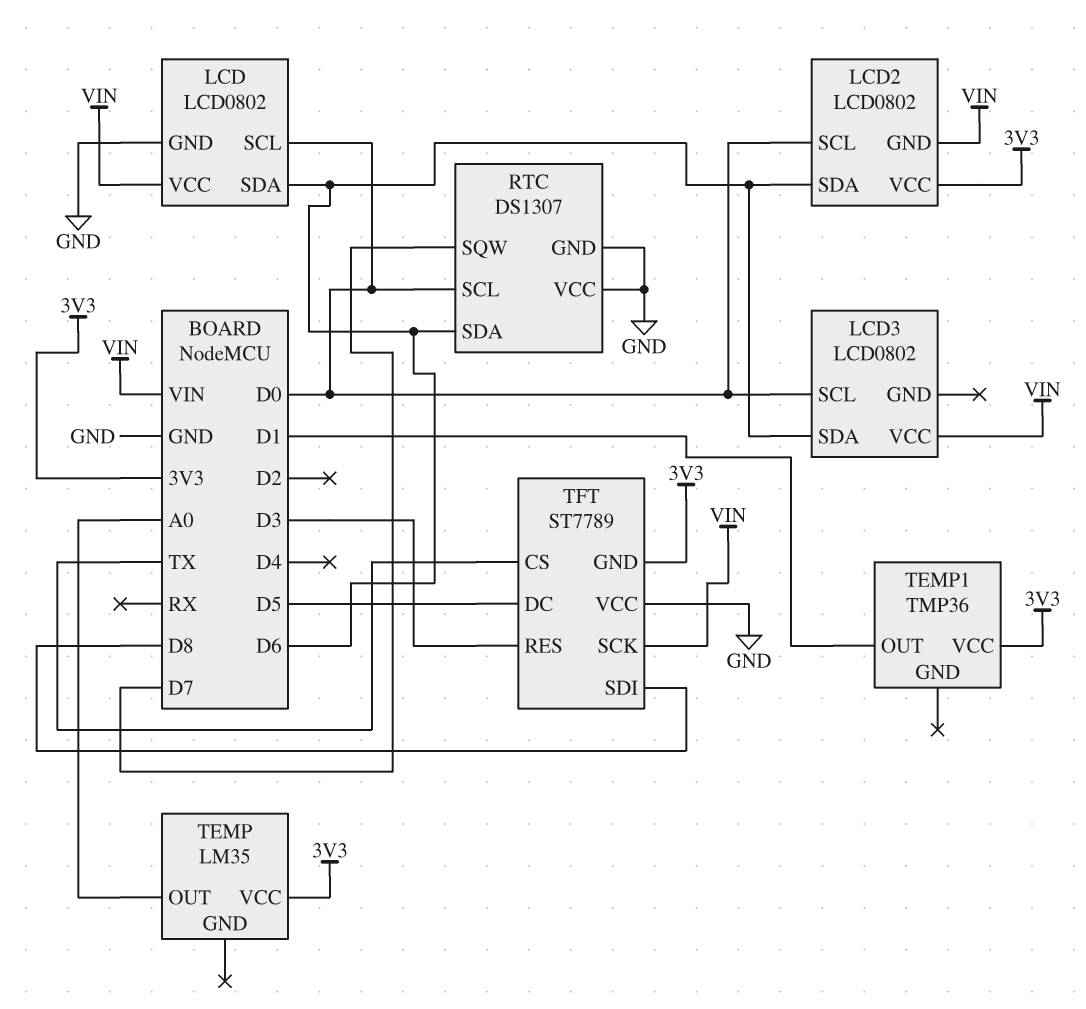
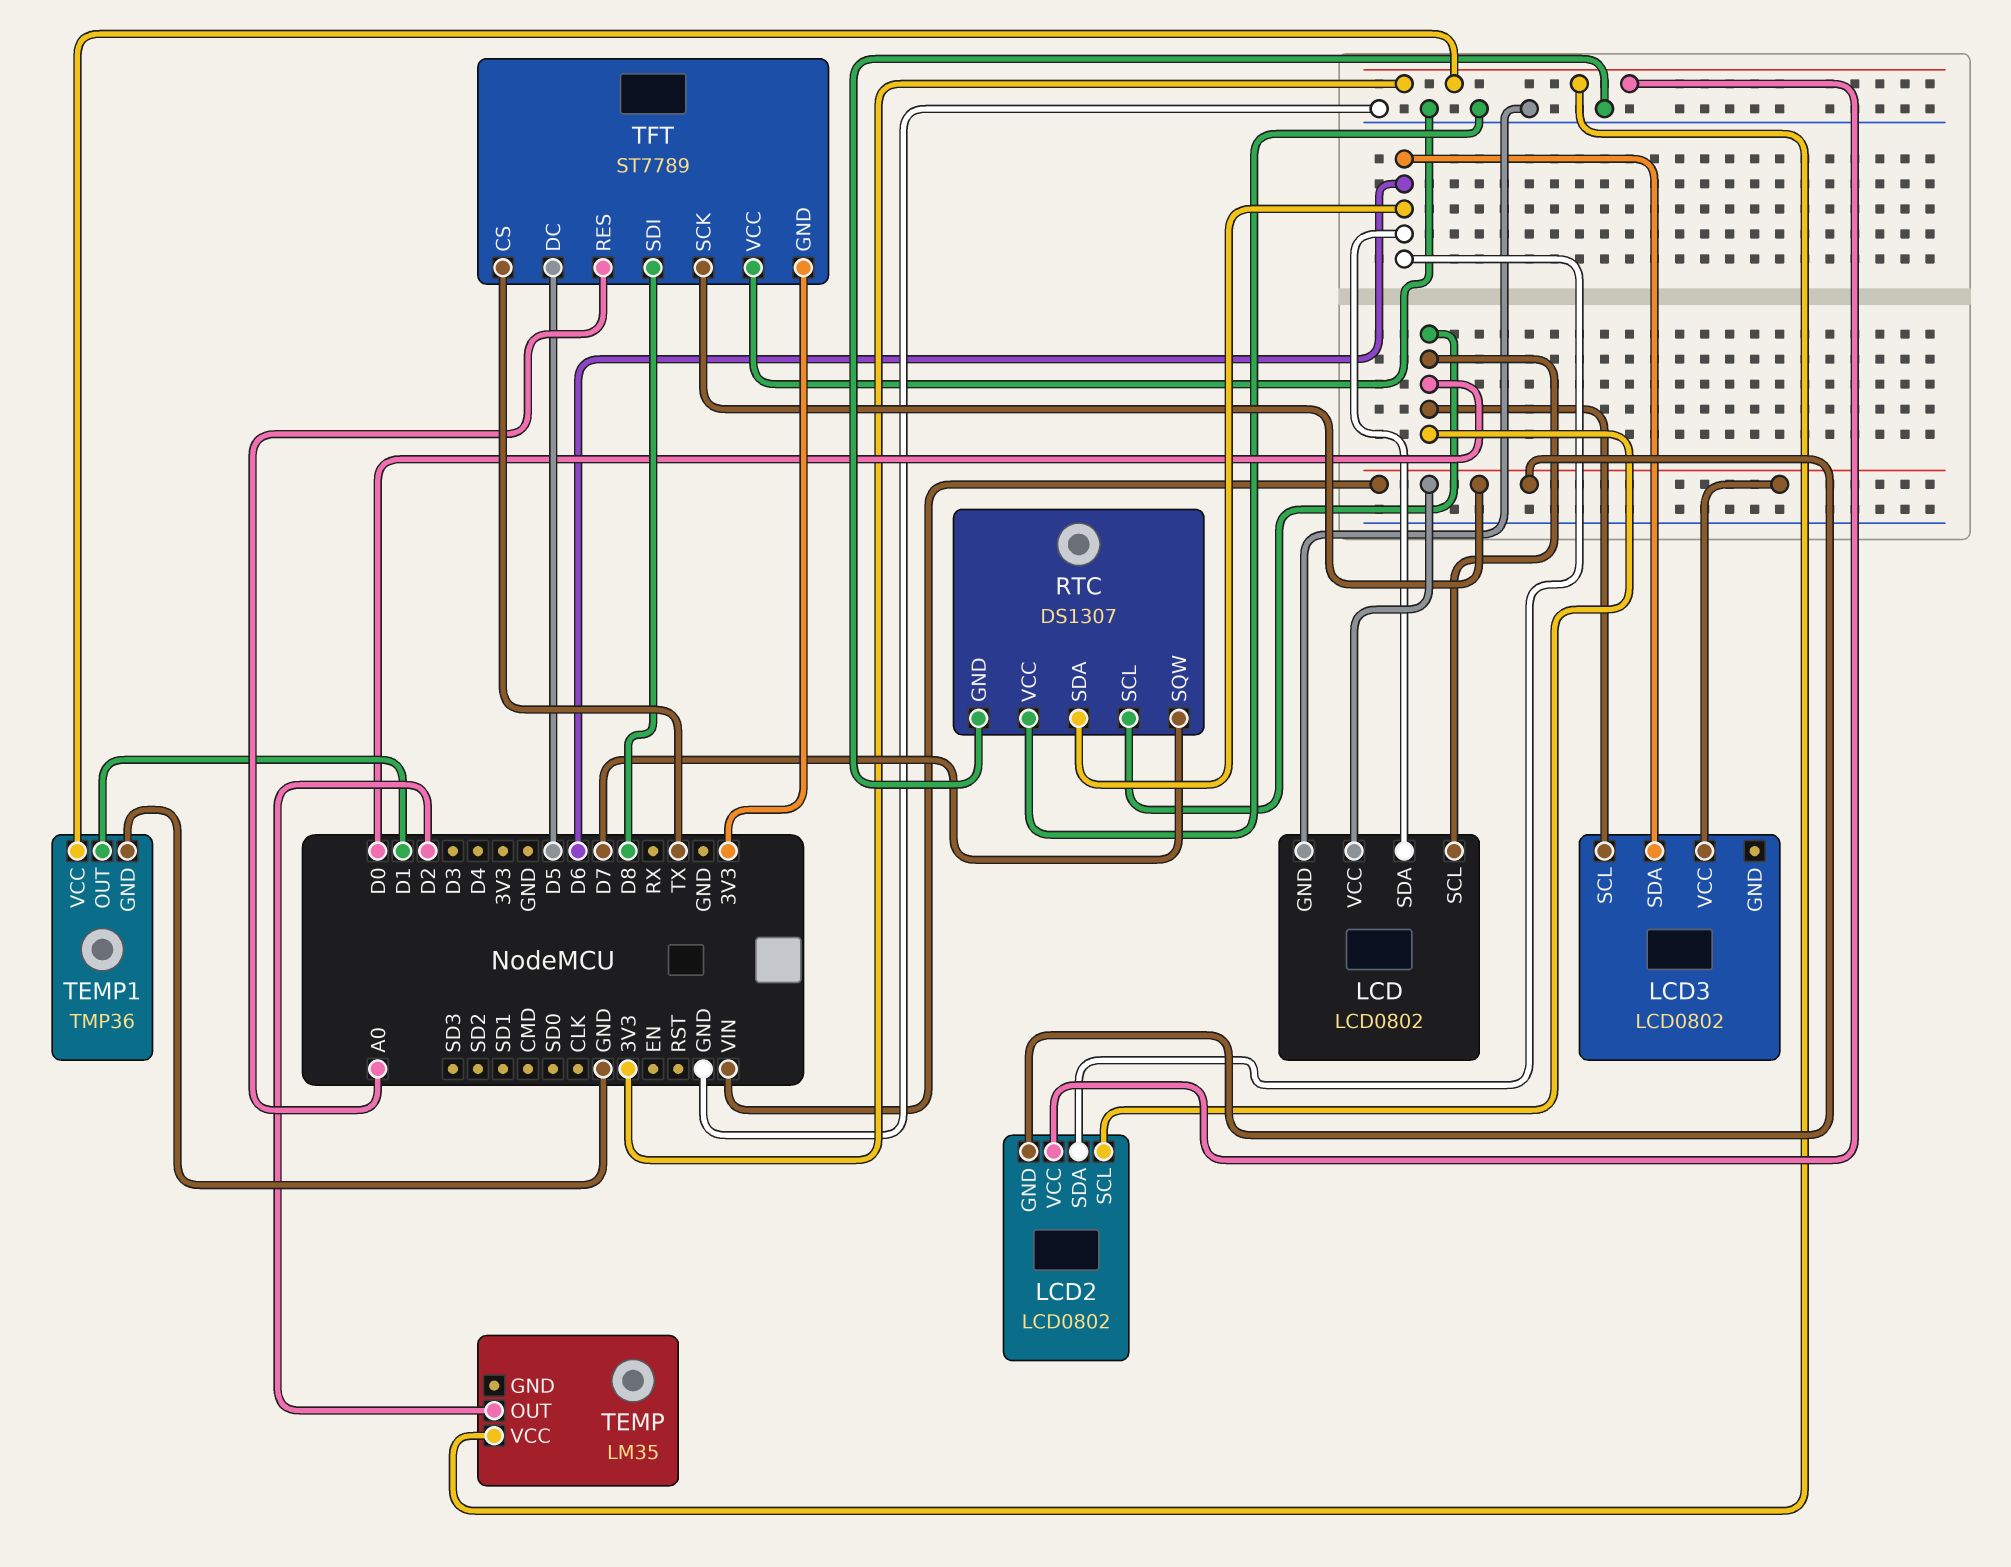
TEMP pin OUT: A0 -> D2
TEMP1 pin GND: none -> GND
TFT pin RES: D3 -> A0

